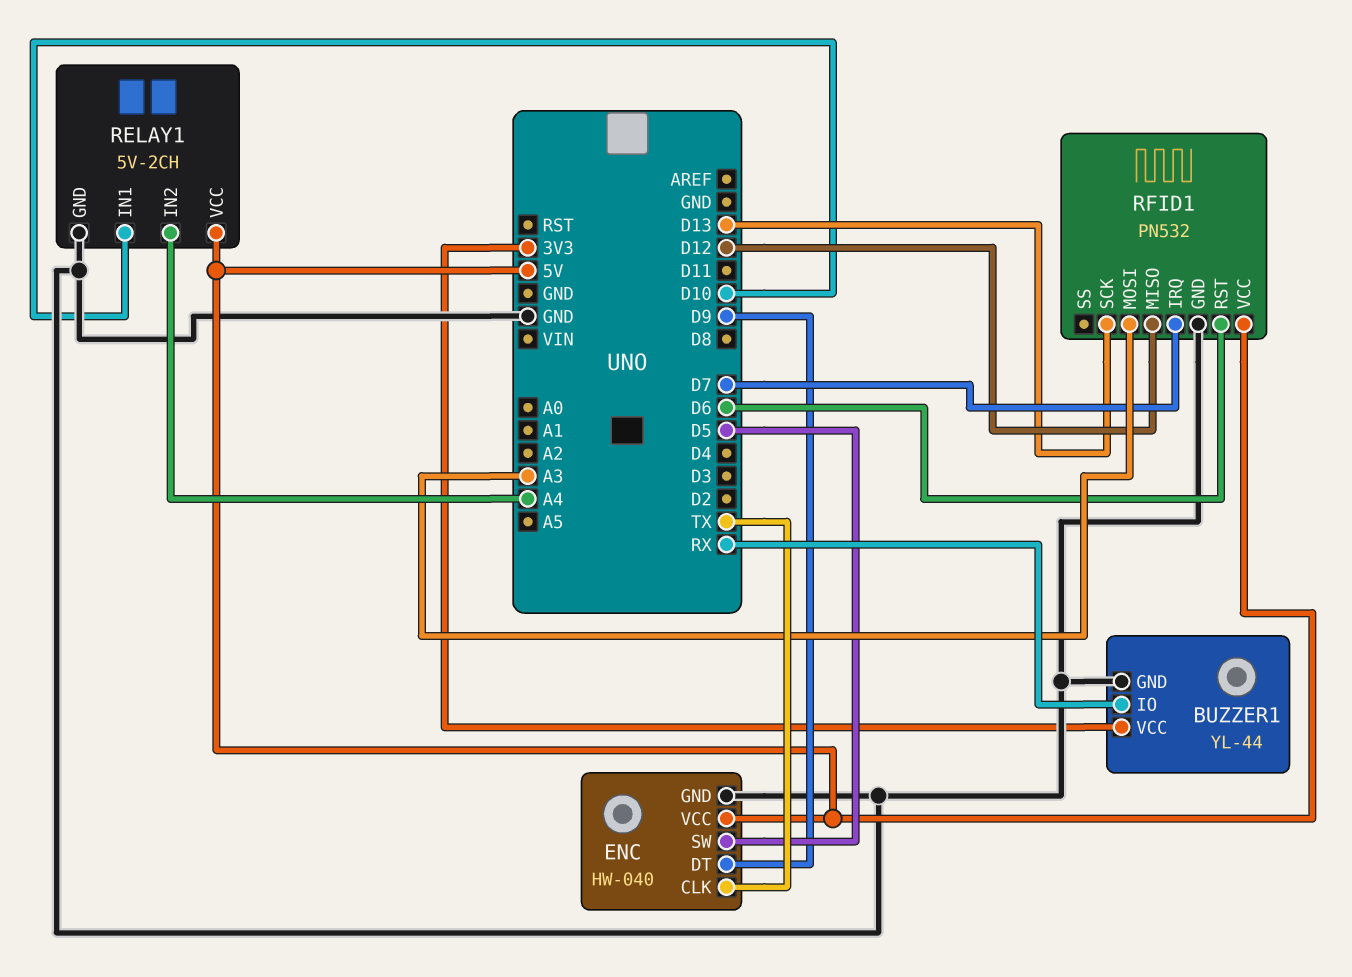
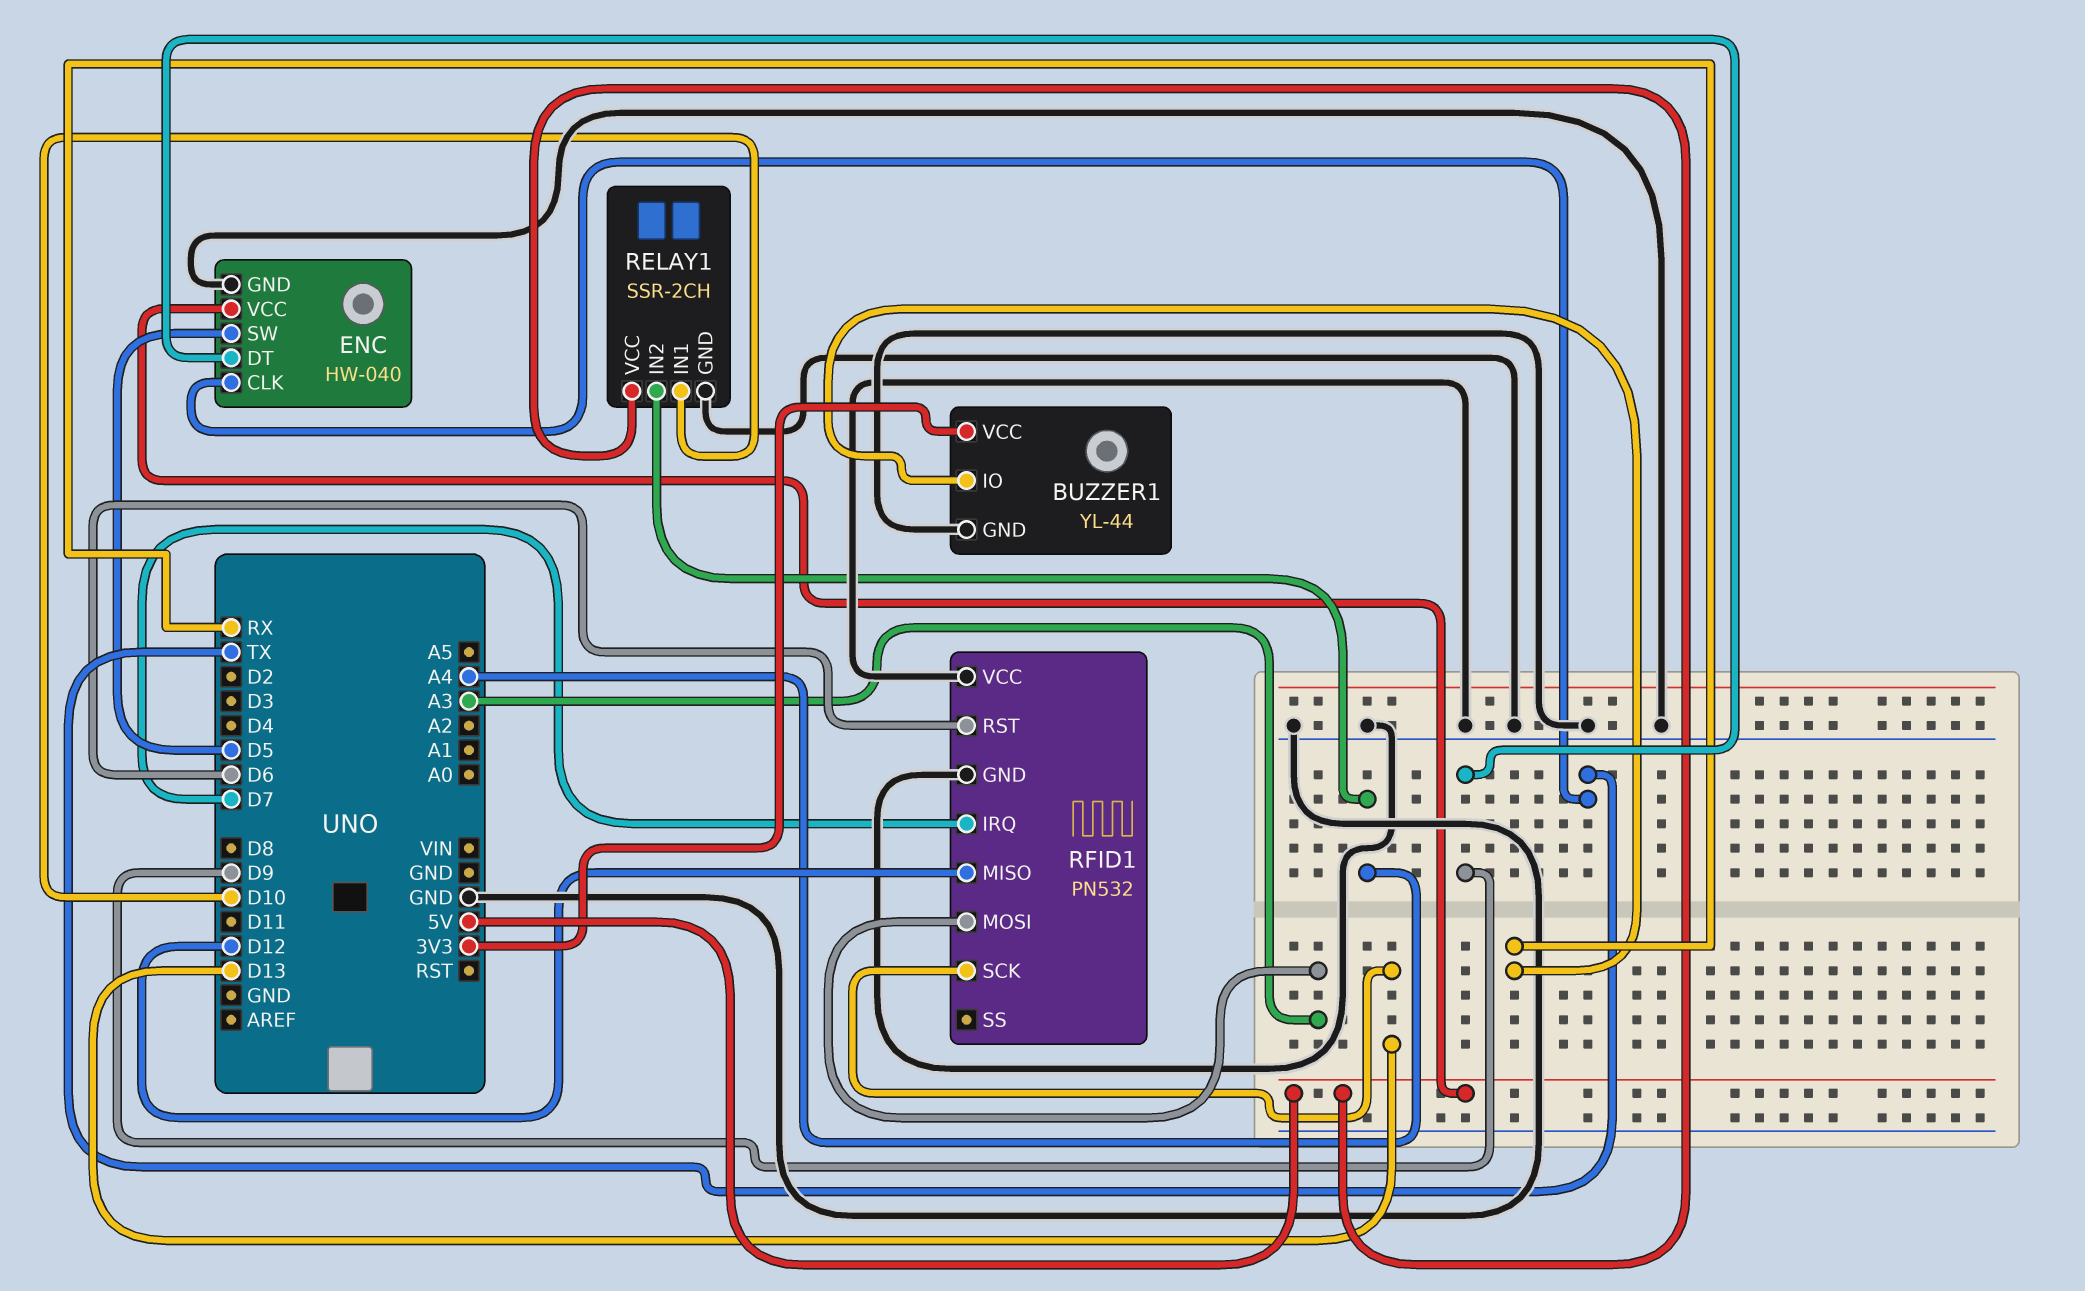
RELAY1: 5V-2CH -> SSR-2CH
RFID1 pin VCC: 5V -> GND

